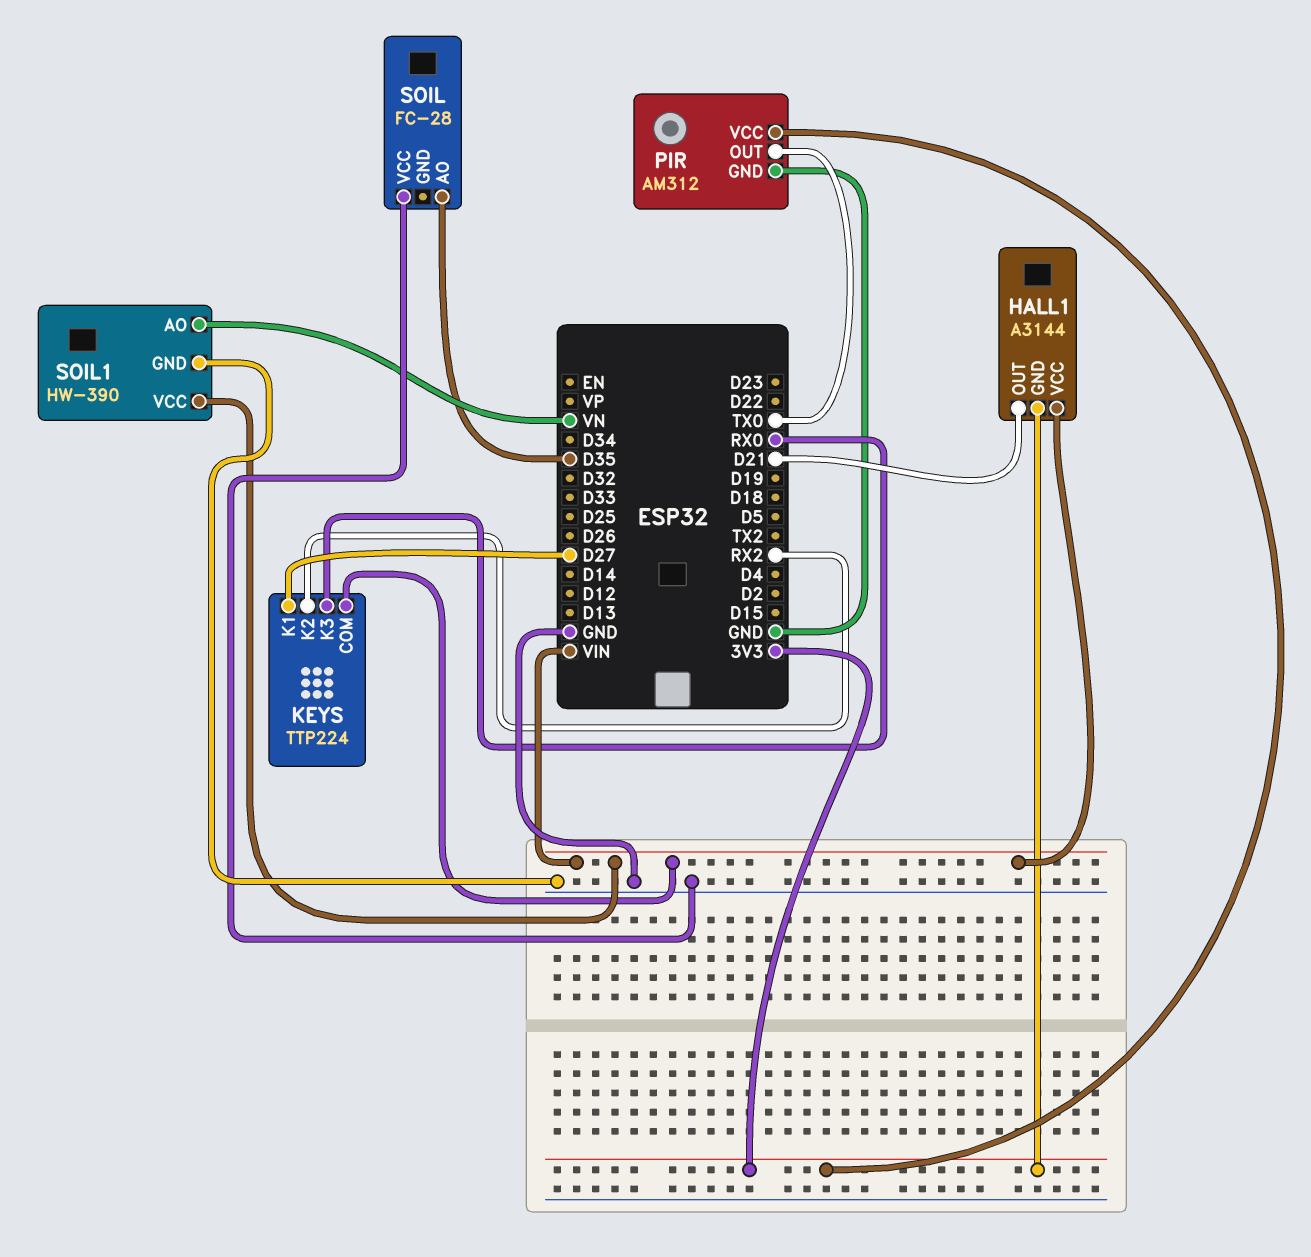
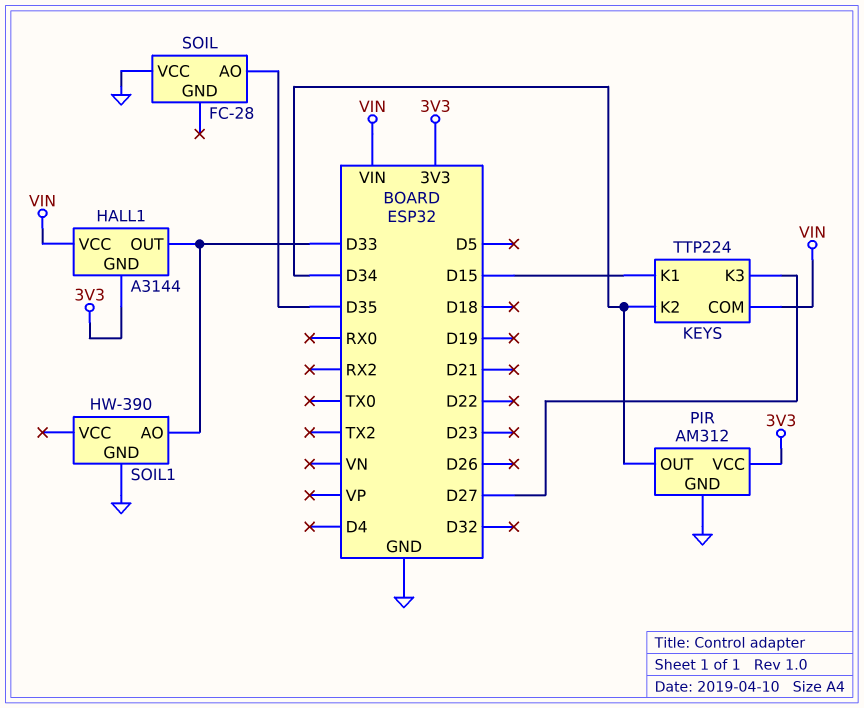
HALL1 pin OUT: D21 -> D33
KEYS pin K1: D27 -> D15
KEYS pin K2: RX2 -> D34
KEYS pin K3: RX0 -> D27
PIR pin OUT: TX0 -> D34
SOIL1 pin AO: VN -> D33
SOIL1 pin VCC: VIN -> none

